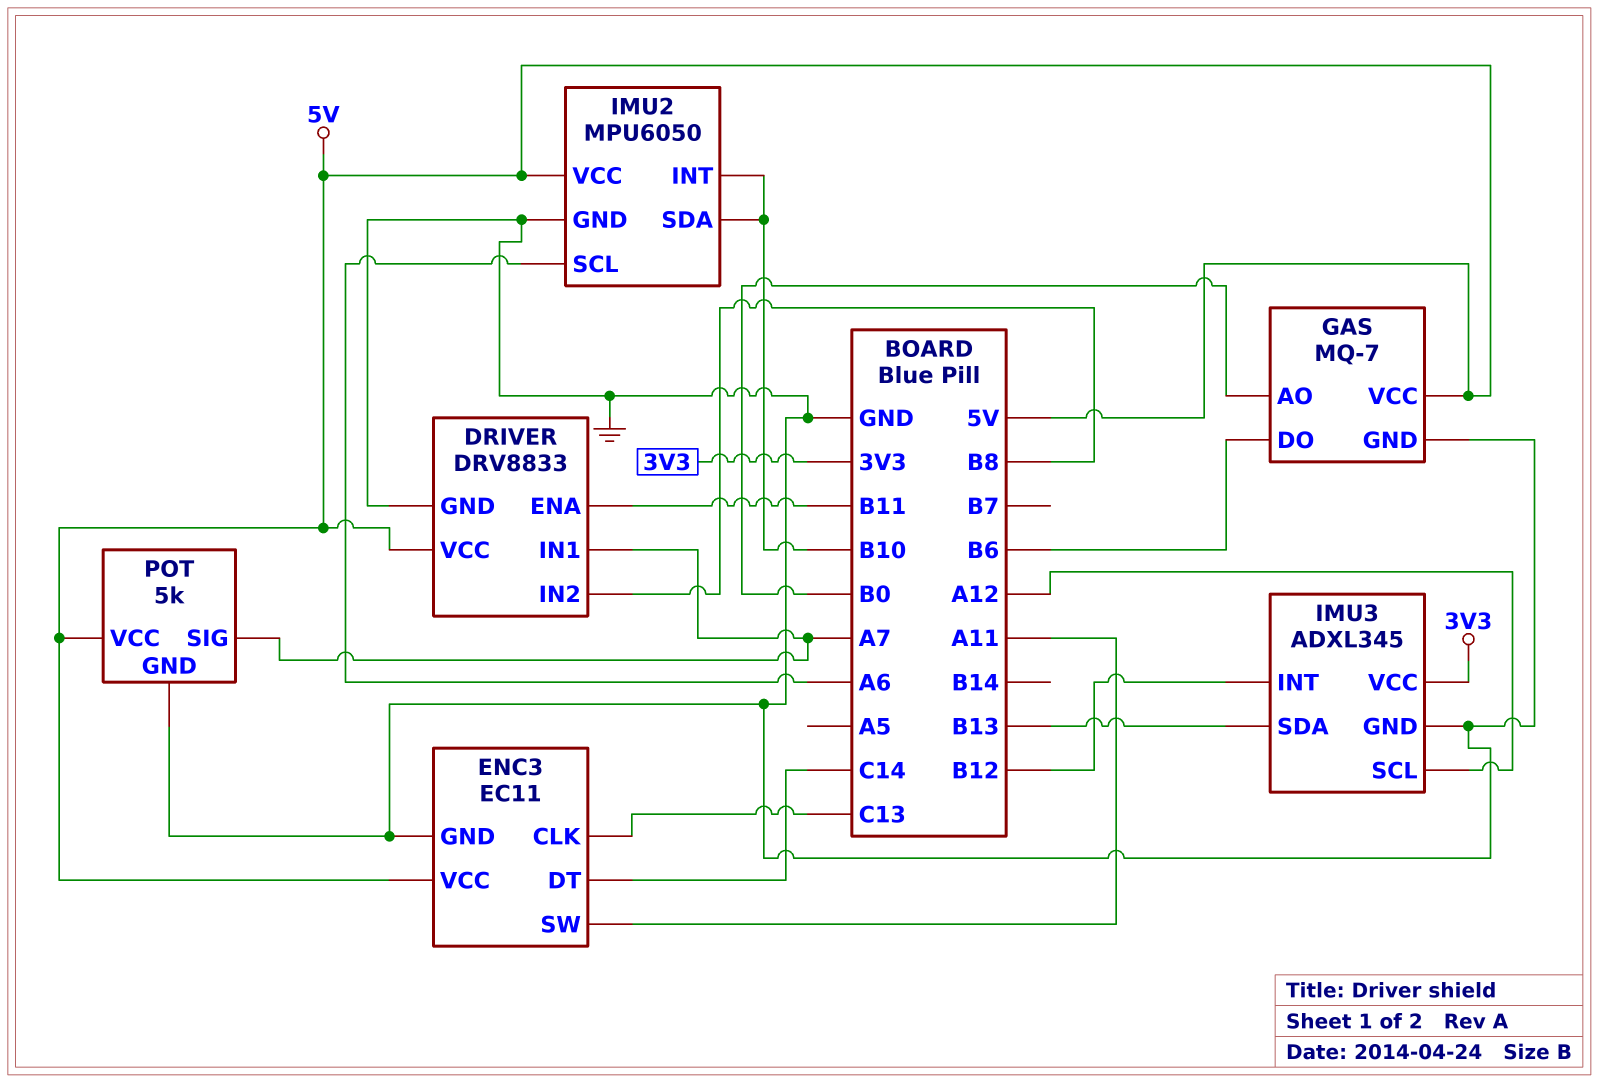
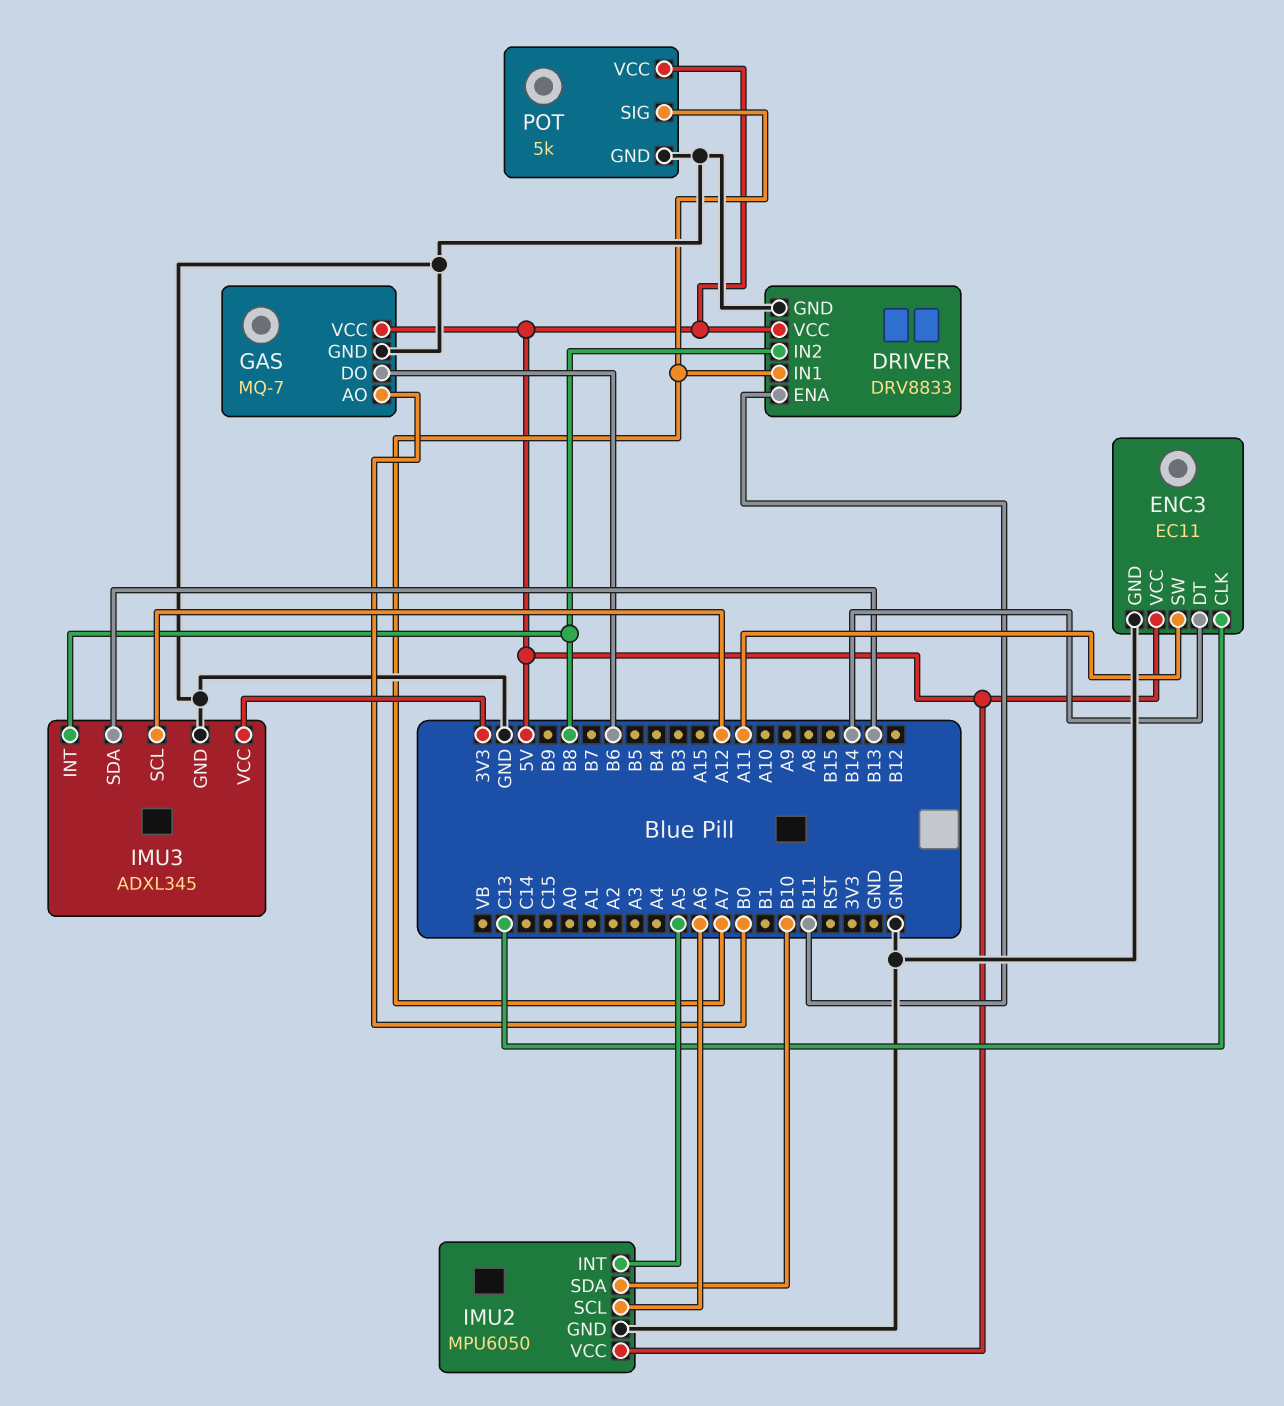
ENC3 pin DT: C14 -> B14
IMU2 pin INT: B10 -> A5
IMU3 pin INT: B12 -> B8

